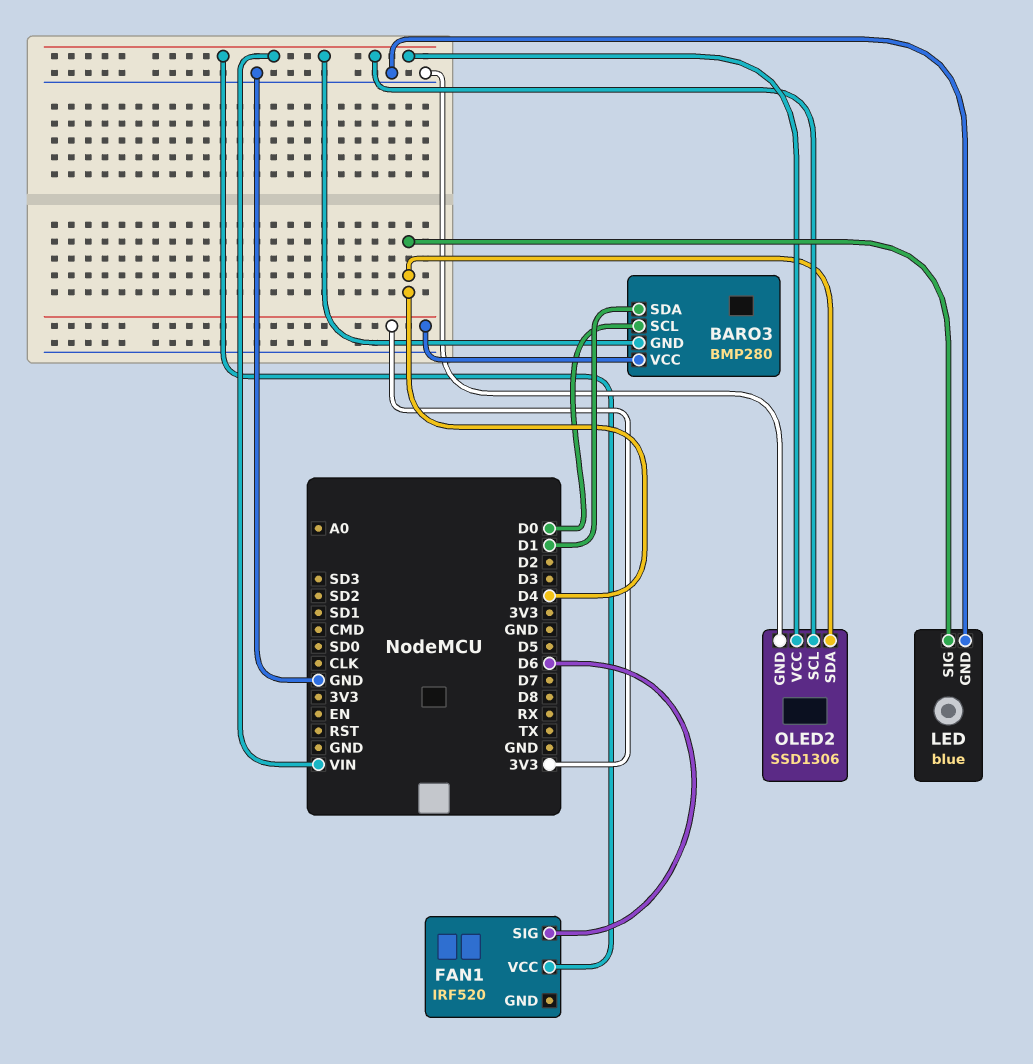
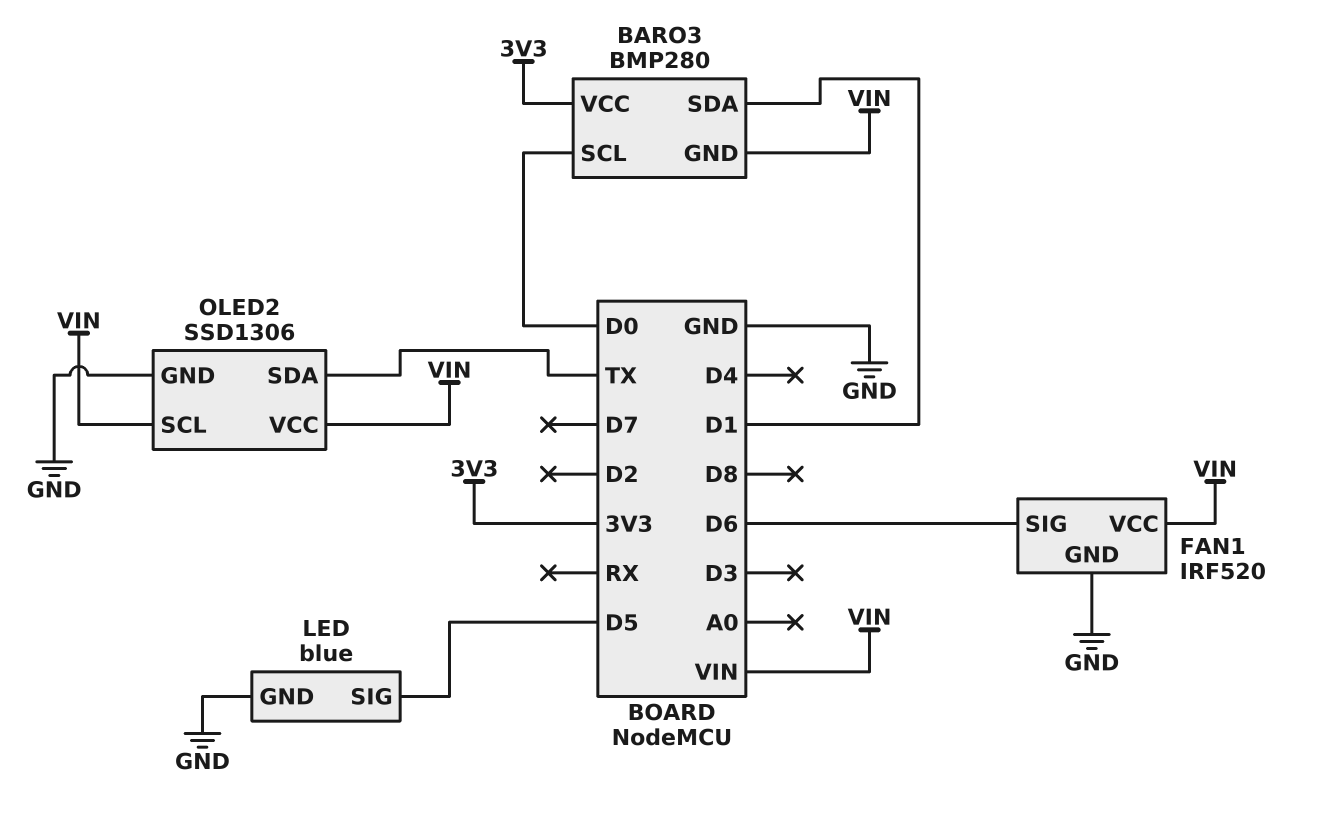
FAN1 pin GND: none -> GND
LED pin SIG: D4 -> D5
OLED2 pin SDA: D4 -> TX

